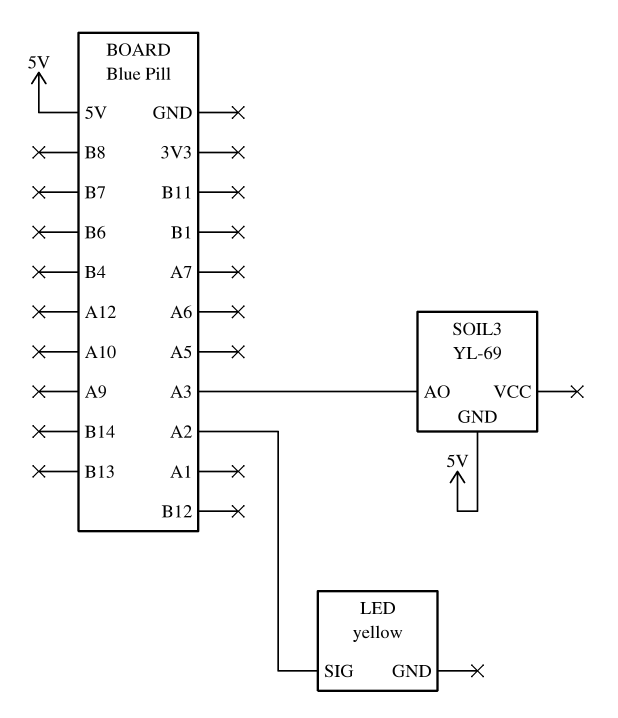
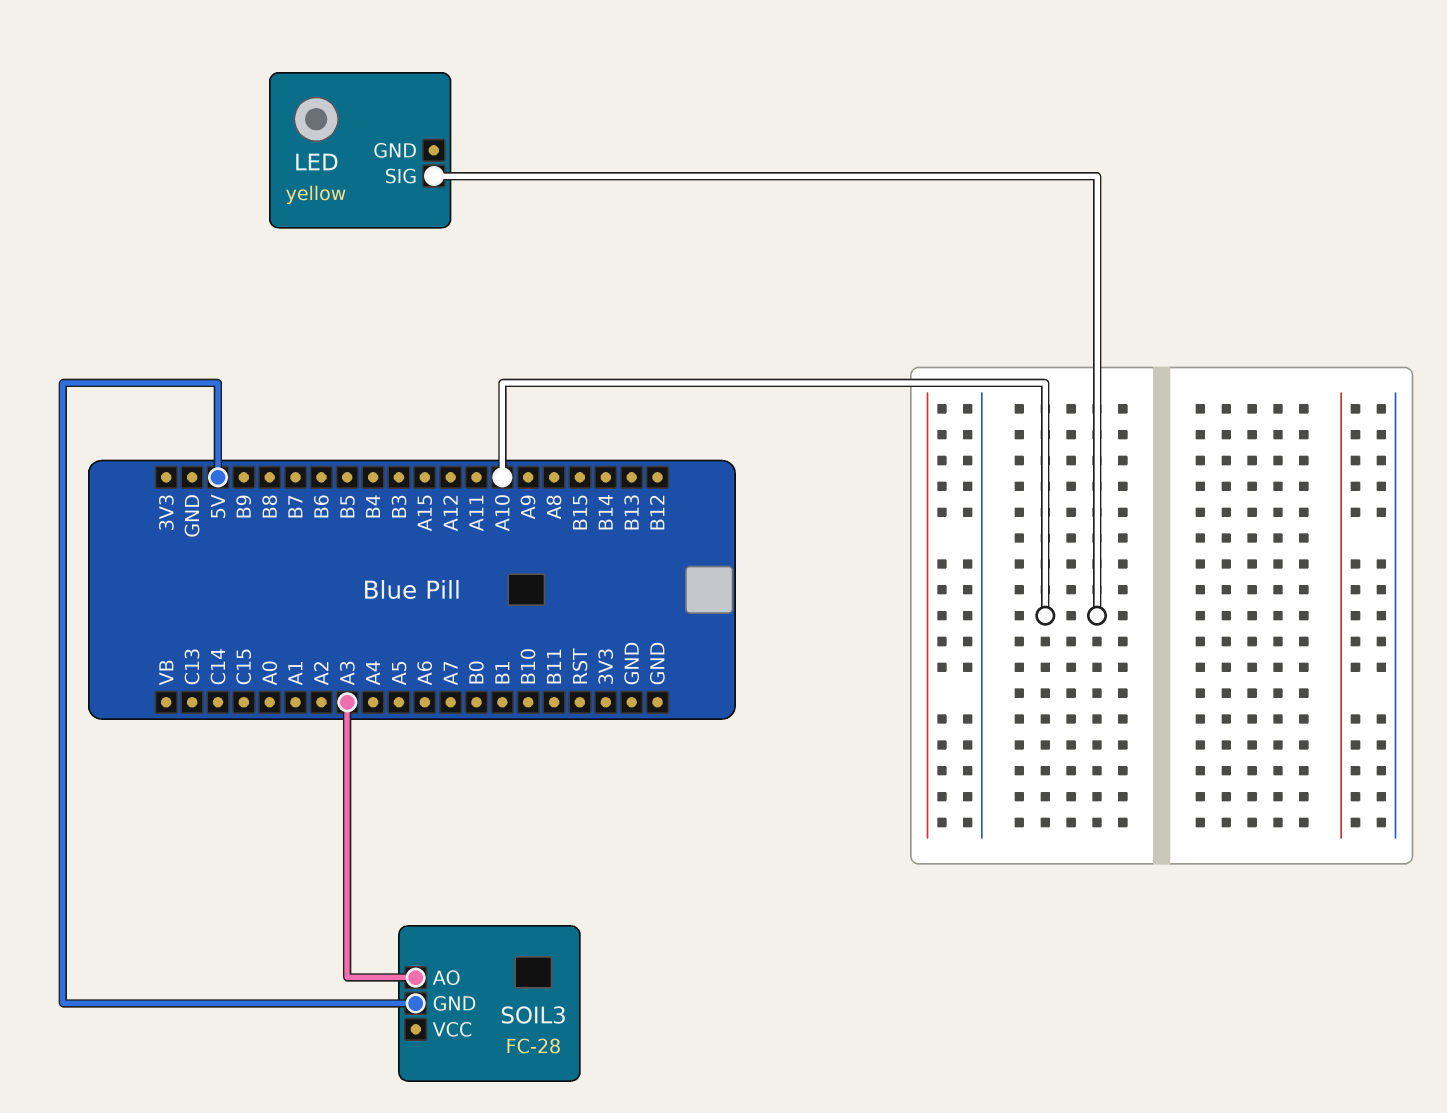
LED pin SIG: A2 -> A10
SOIL3: YL-69 -> FC-28

